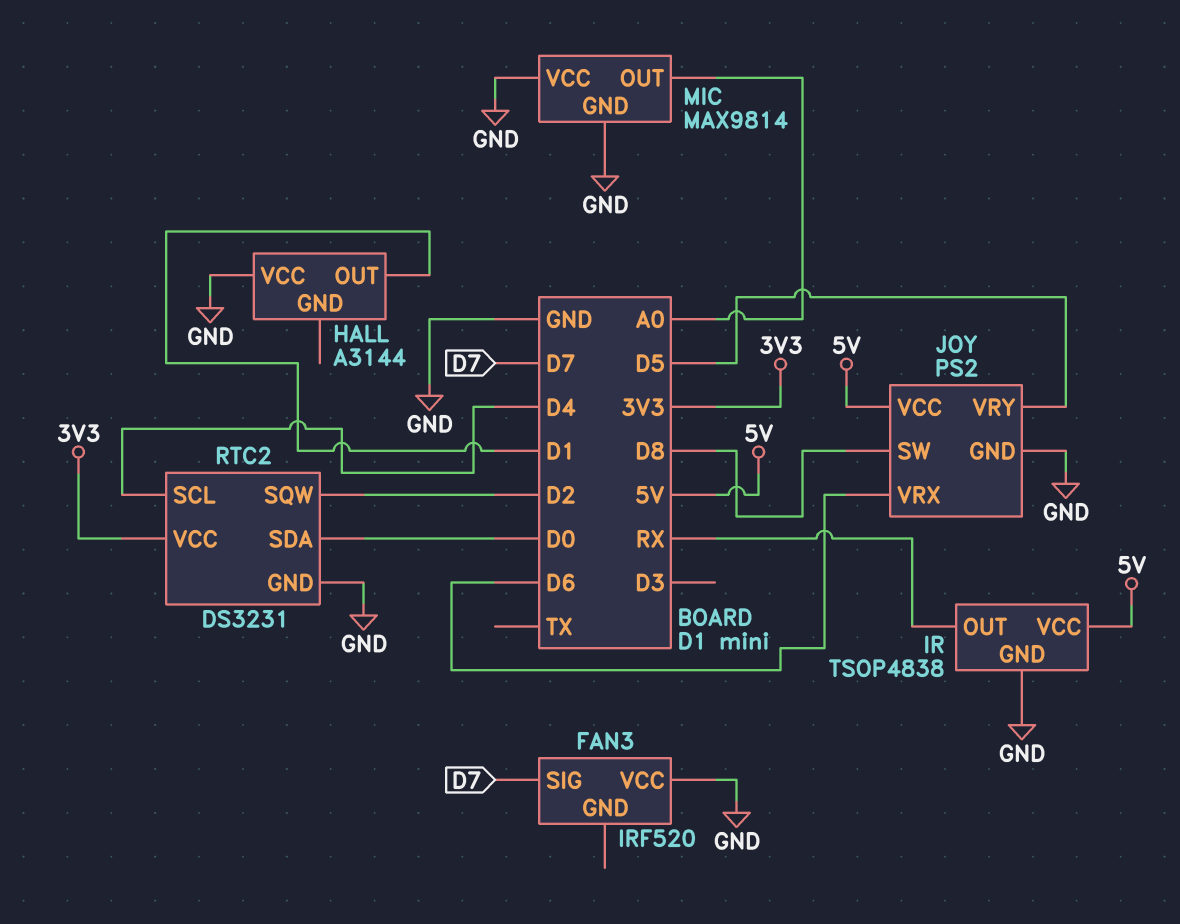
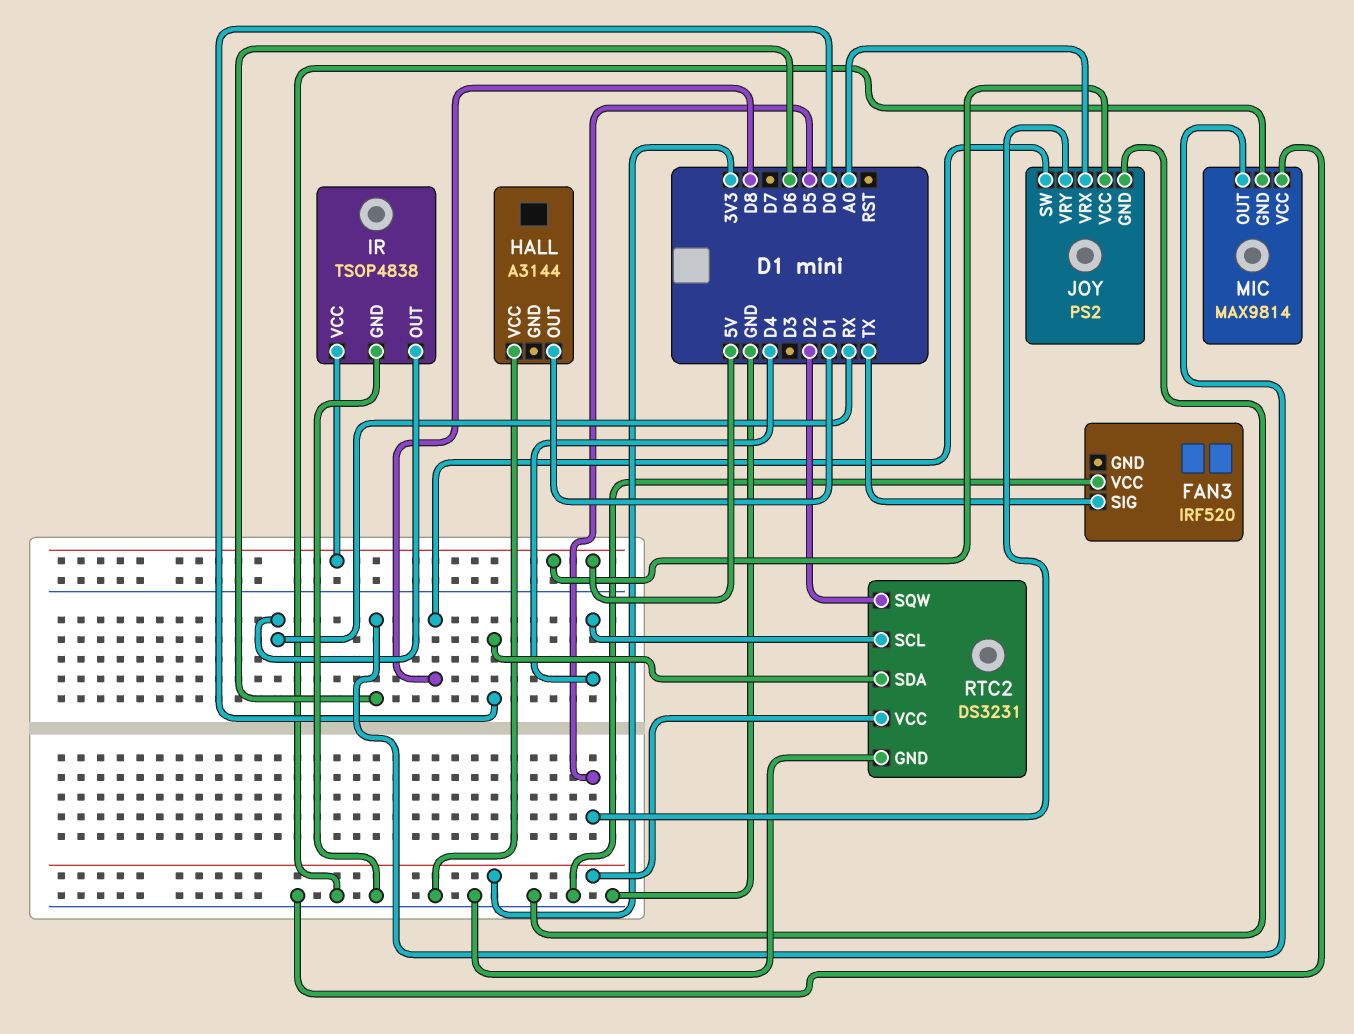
FAN3 pin SIG: D7 -> TX
JOY pin VRX: D6 -> A0
MIC pin OUT: A0 -> D6

